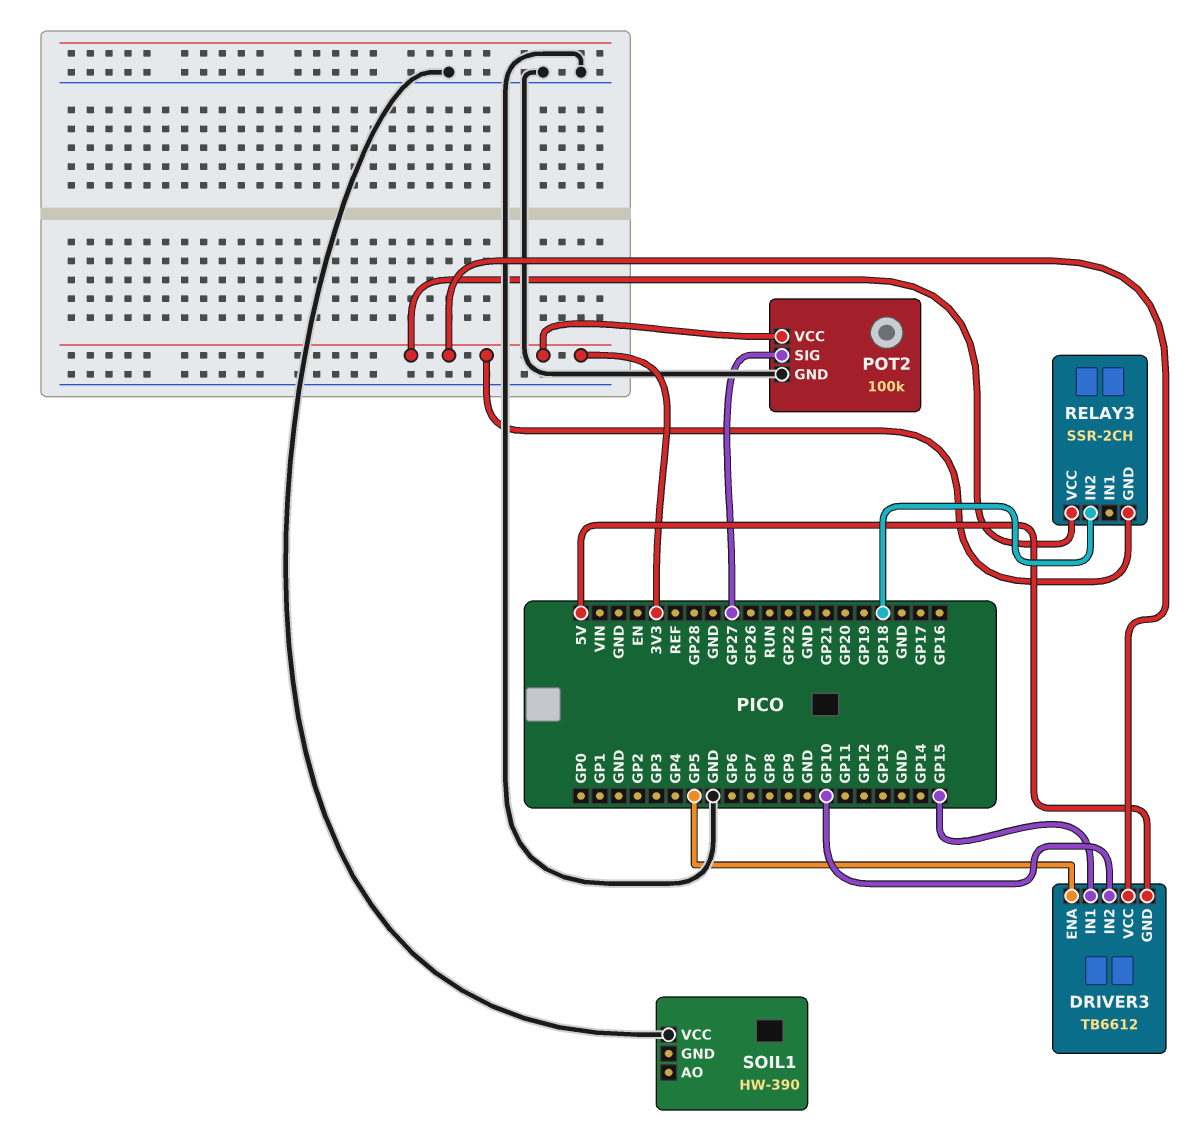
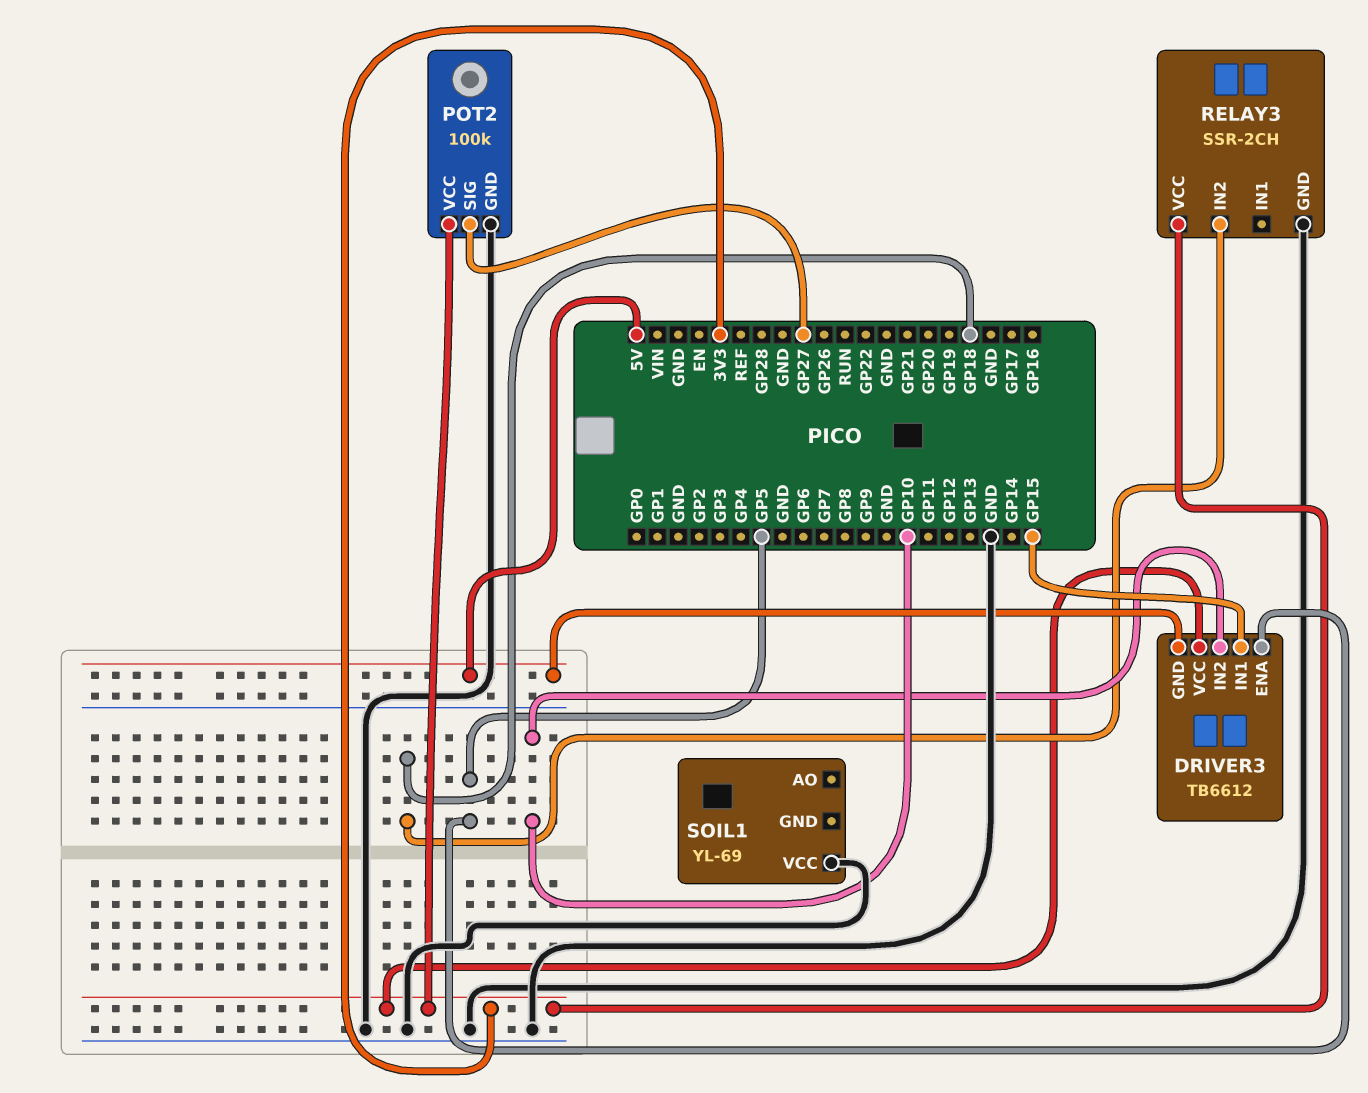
RELAY3 pin GND: 3V3 -> GND
SOIL1: HW-390 -> YL-69

